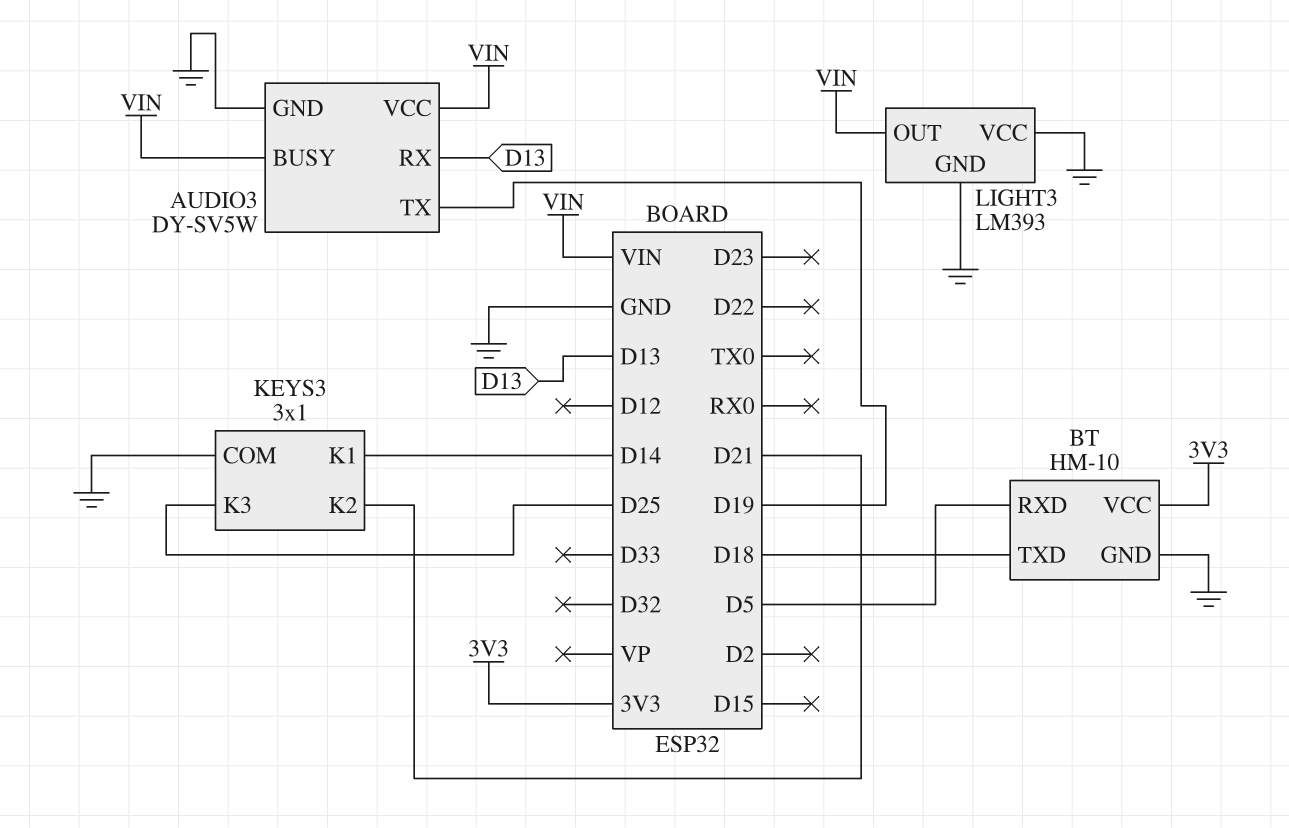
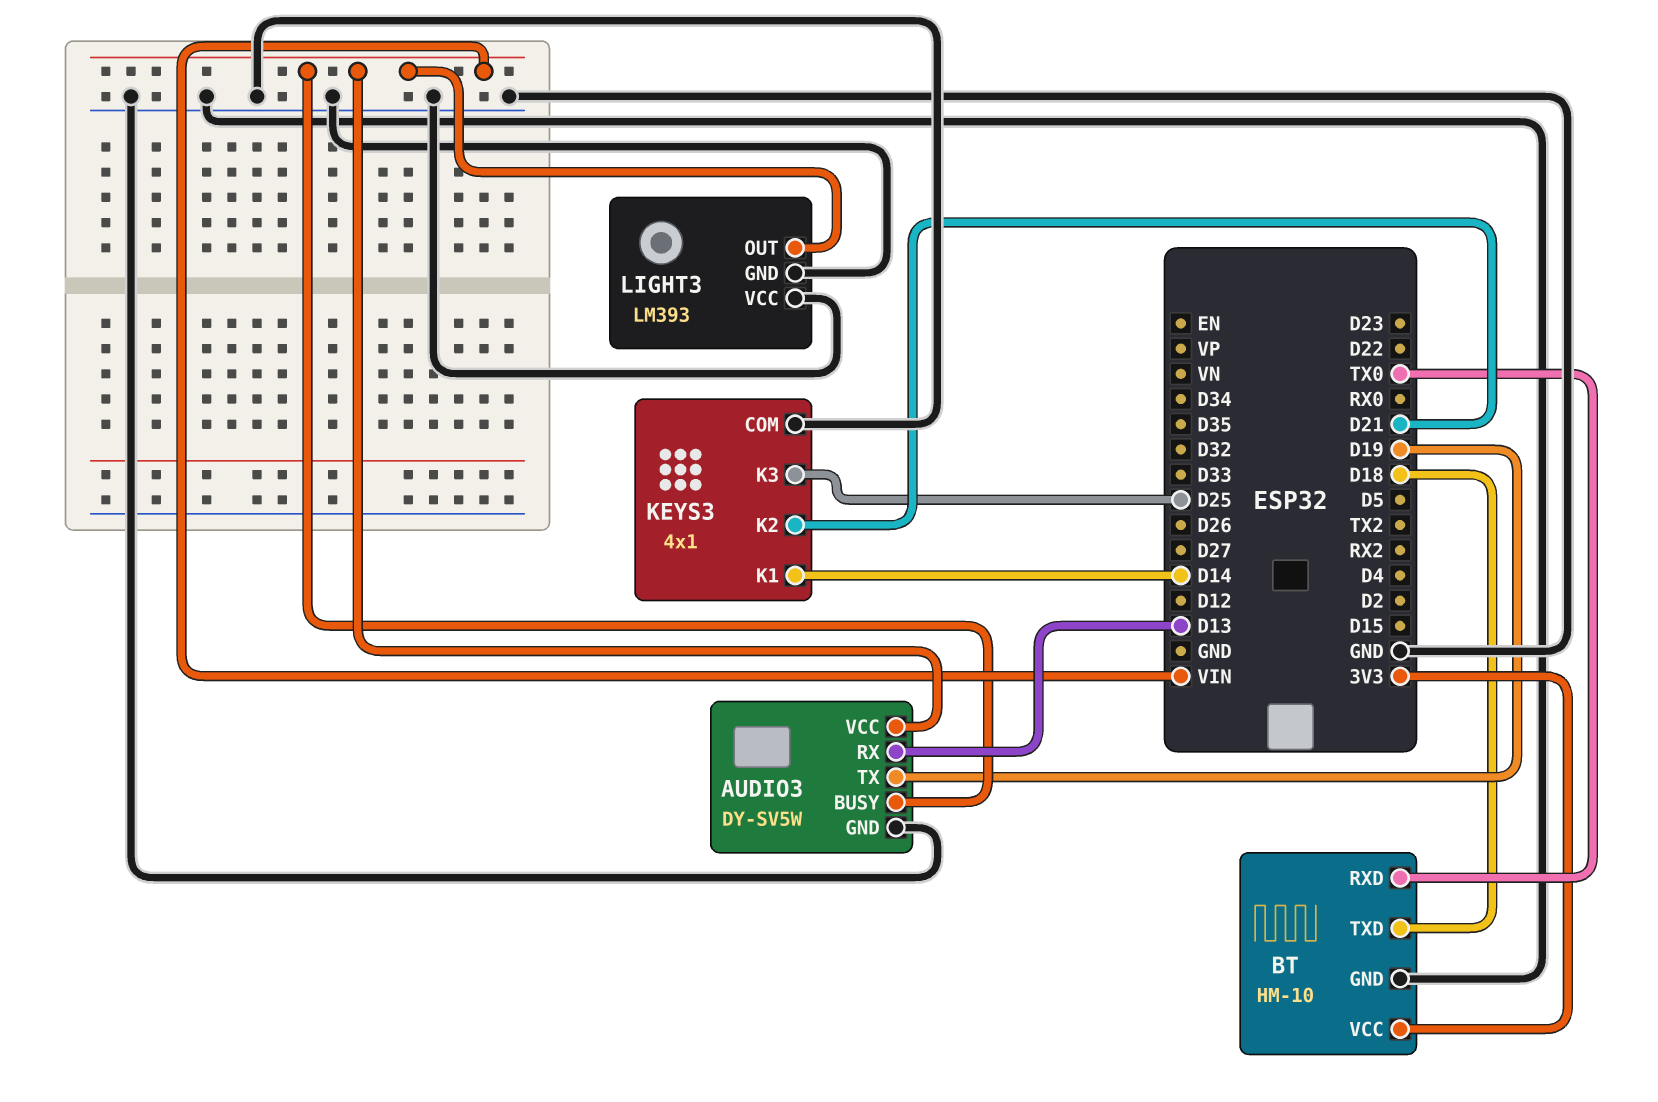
BT pin RXD: D5 -> TX0
KEYS3: 3x1 -> 4x1

